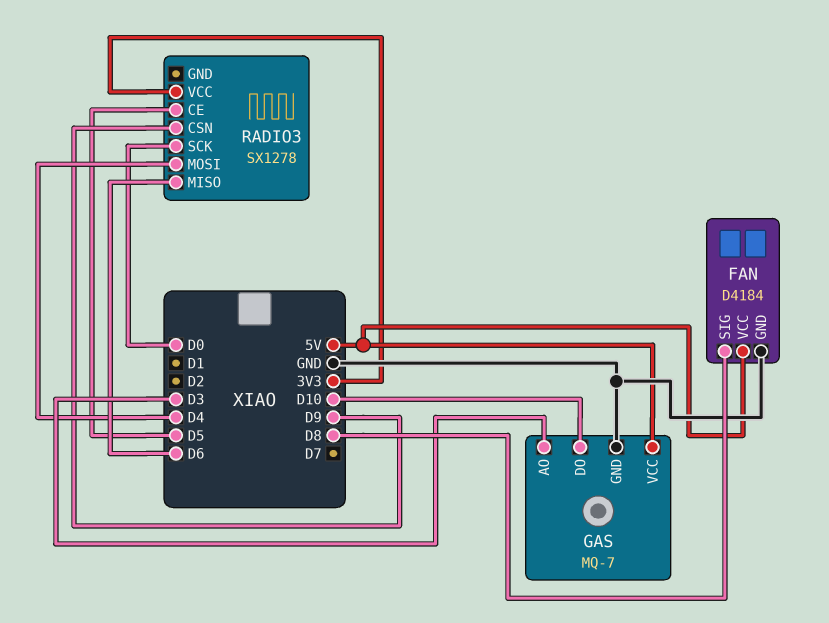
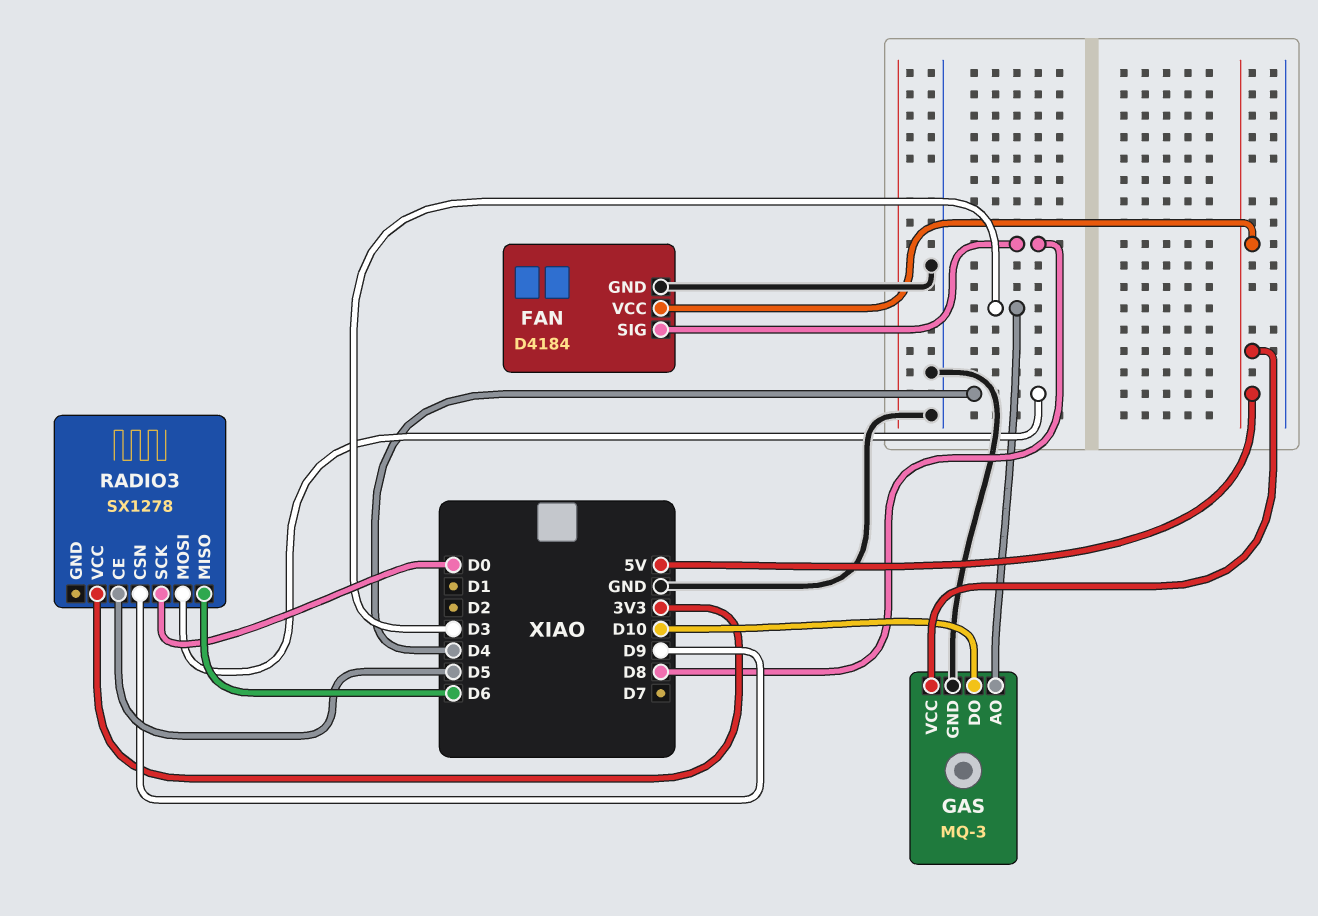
GAS: MQ-7 -> MQ-3

